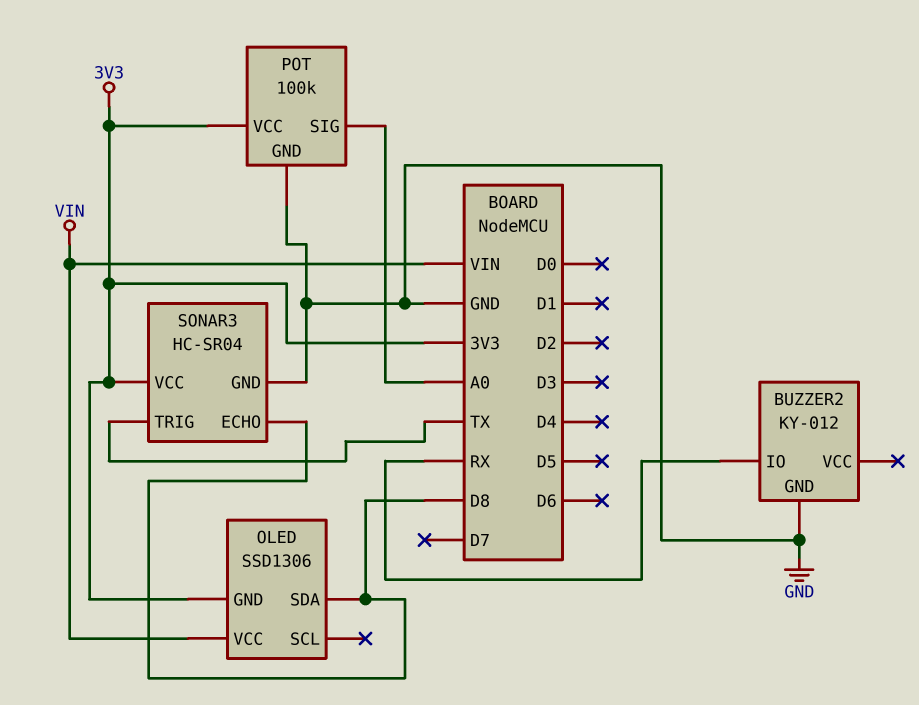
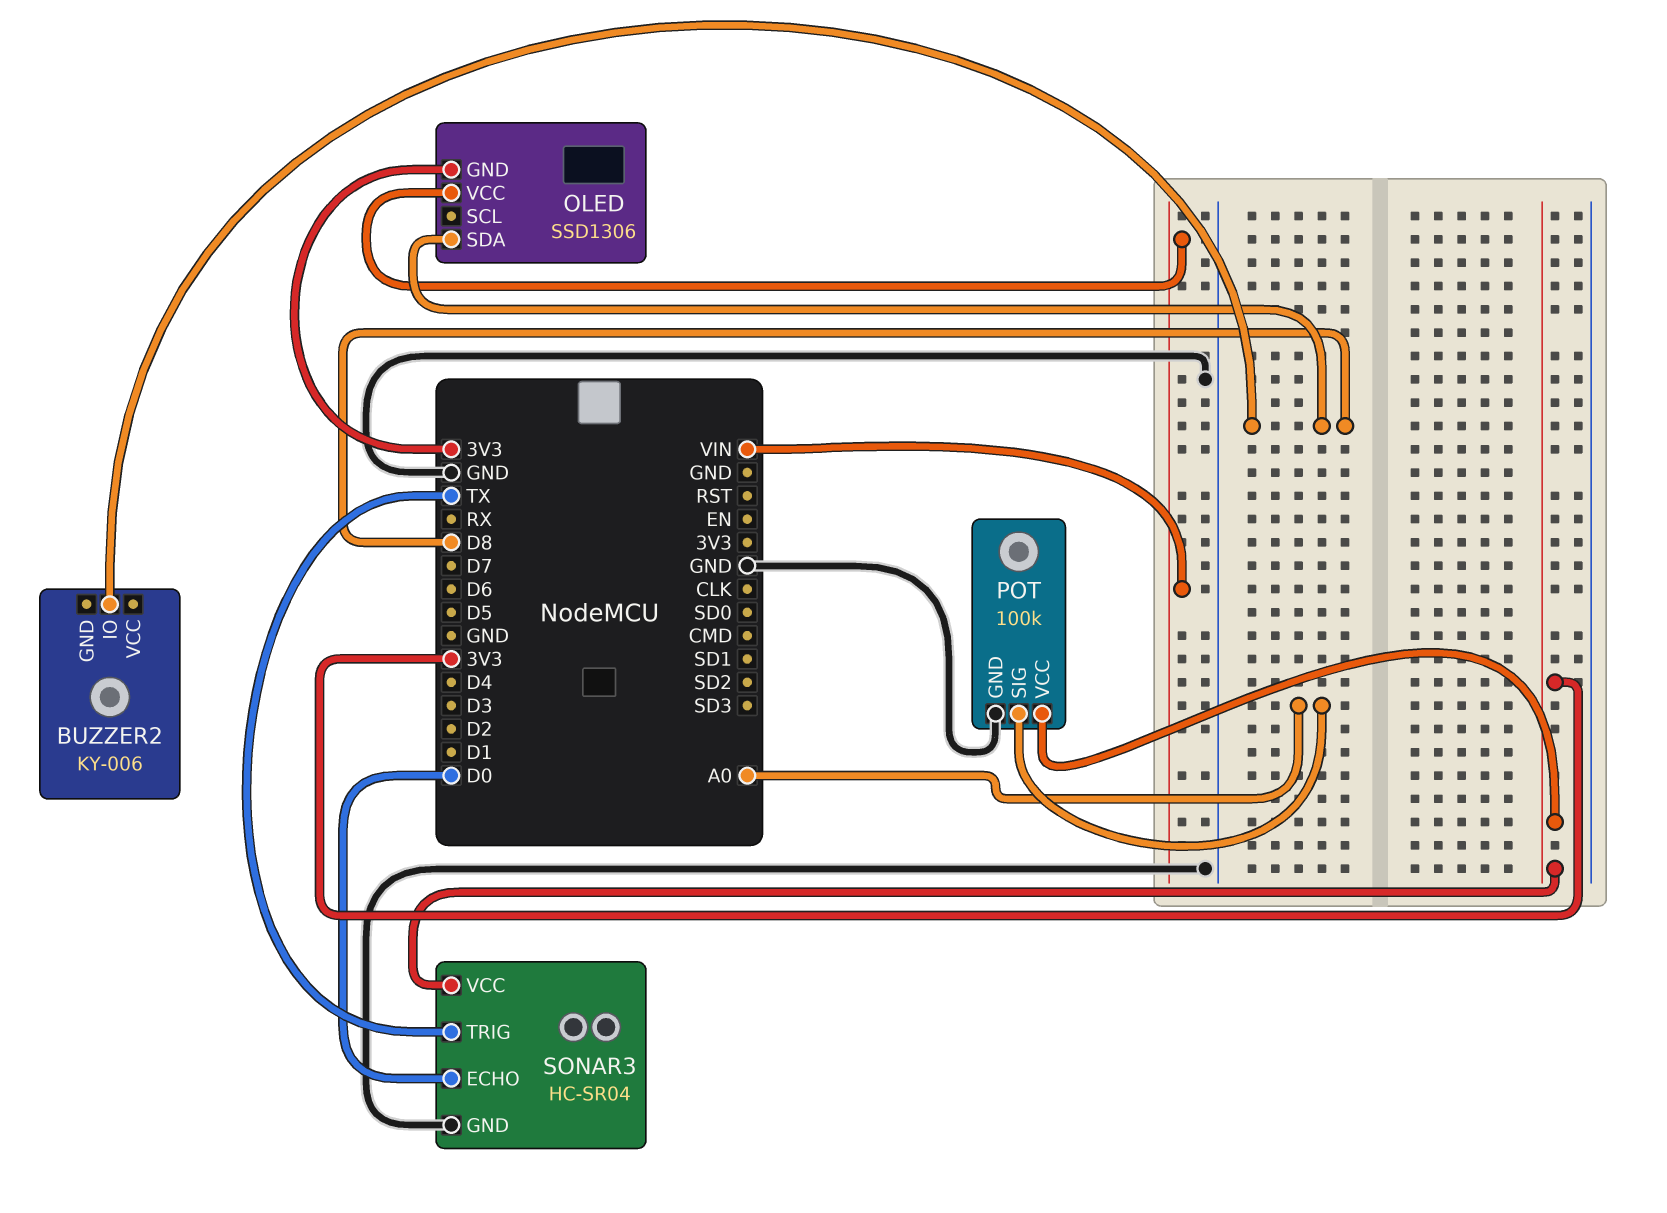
BUZZER2: KY-012 -> KY-006
BUZZER2 pin GND: GND -> none
BUZZER2 pin IO: RX -> D8
SONAR3 pin ECHO: D8 -> D0

